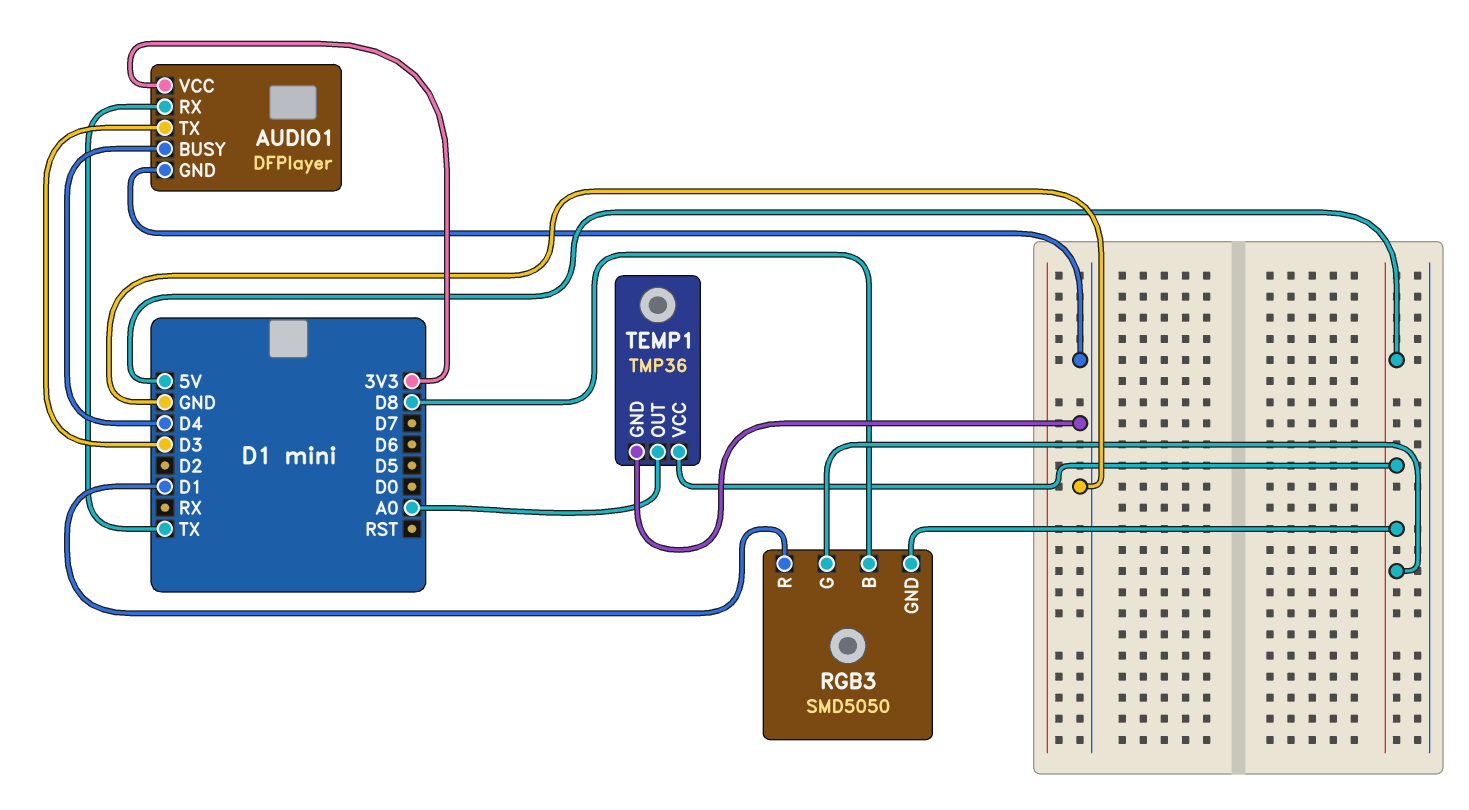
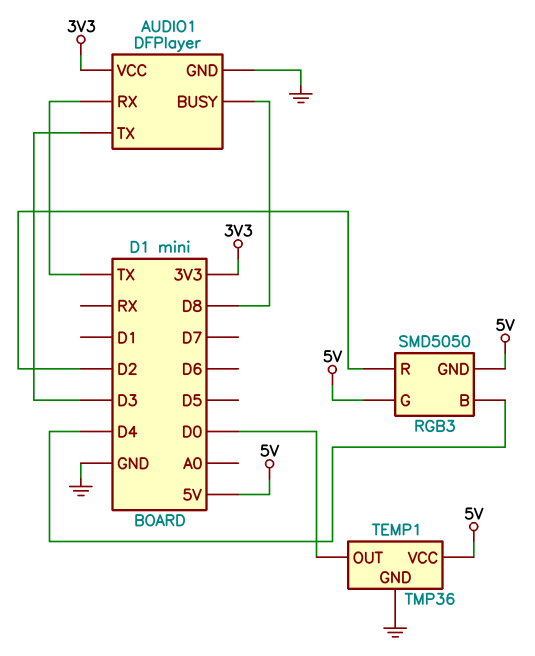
AUDIO1 pin BUSY: D4 -> D8
RGB3 pin B: D8 -> D4
RGB3 pin R: D1 -> D2
TEMP1 pin OUT: A0 -> D0

